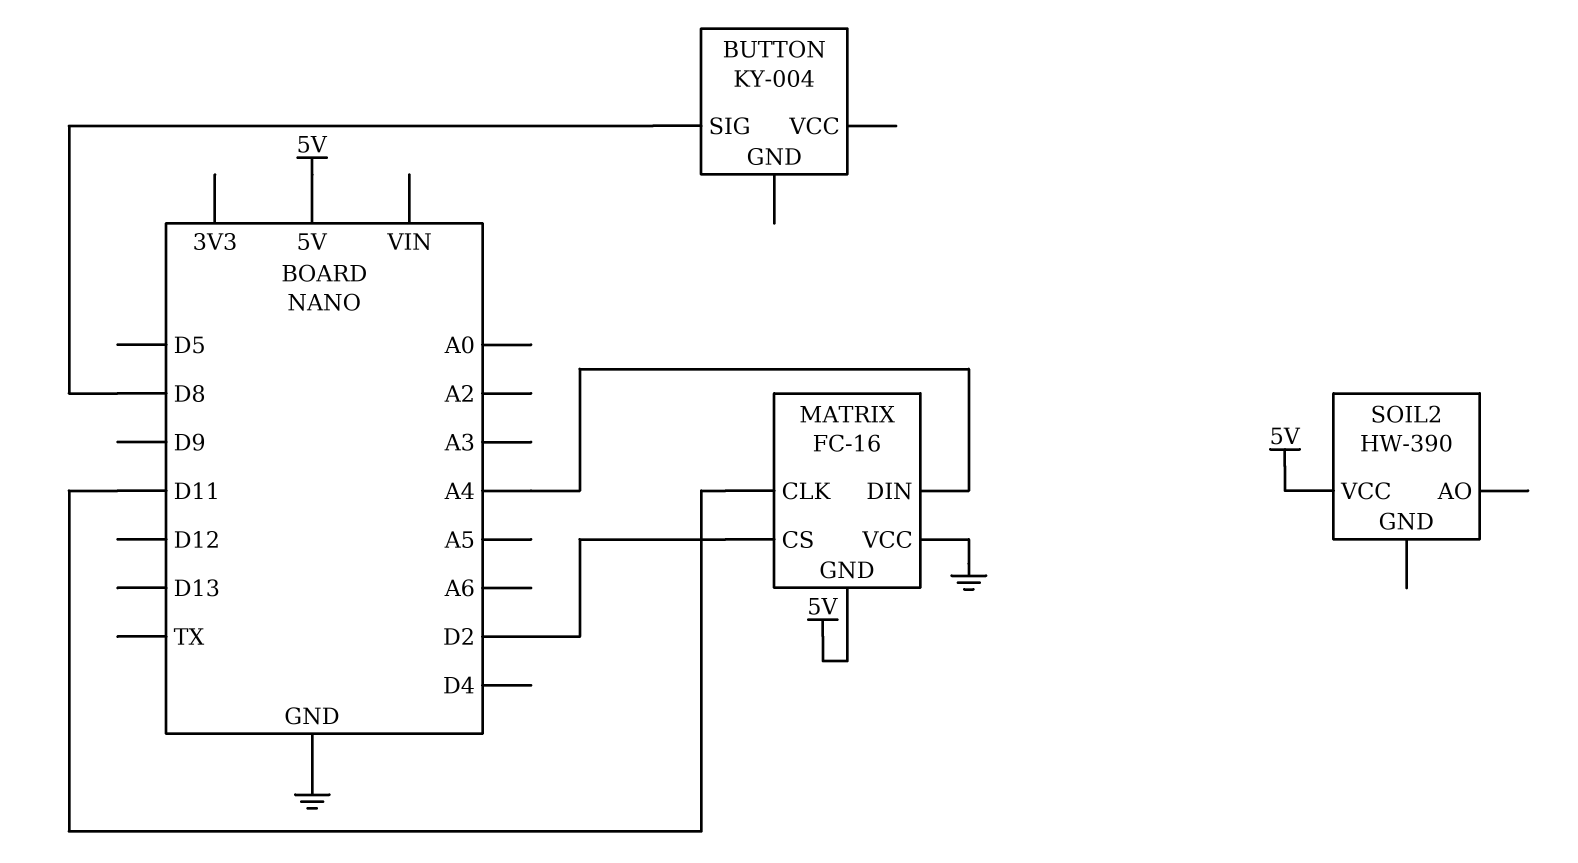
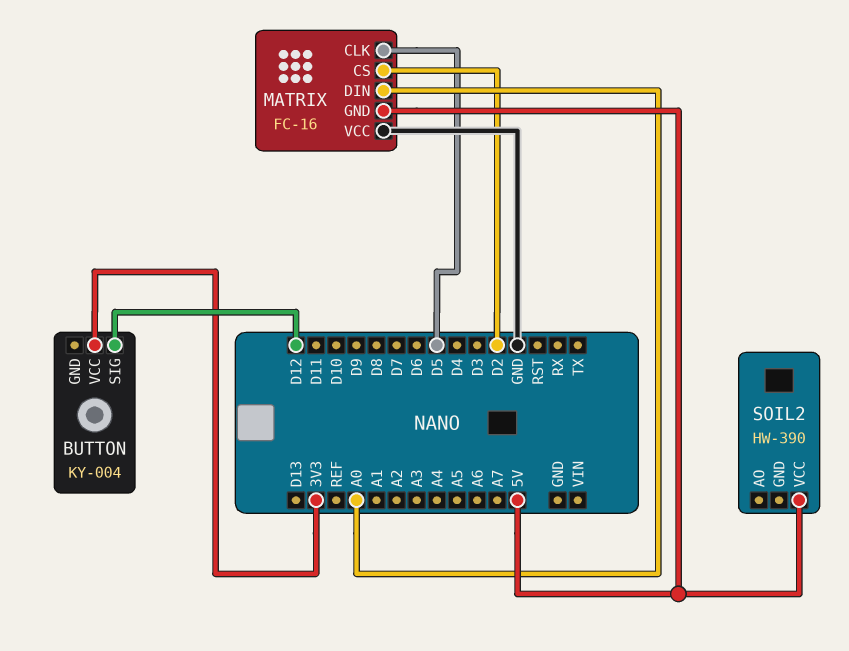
BUTTON pin SIG: D8 -> D12
BUTTON pin VCC: none -> 3V3
MATRIX pin CLK: D11 -> D5
MATRIX pin DIN: A4 -> A0

